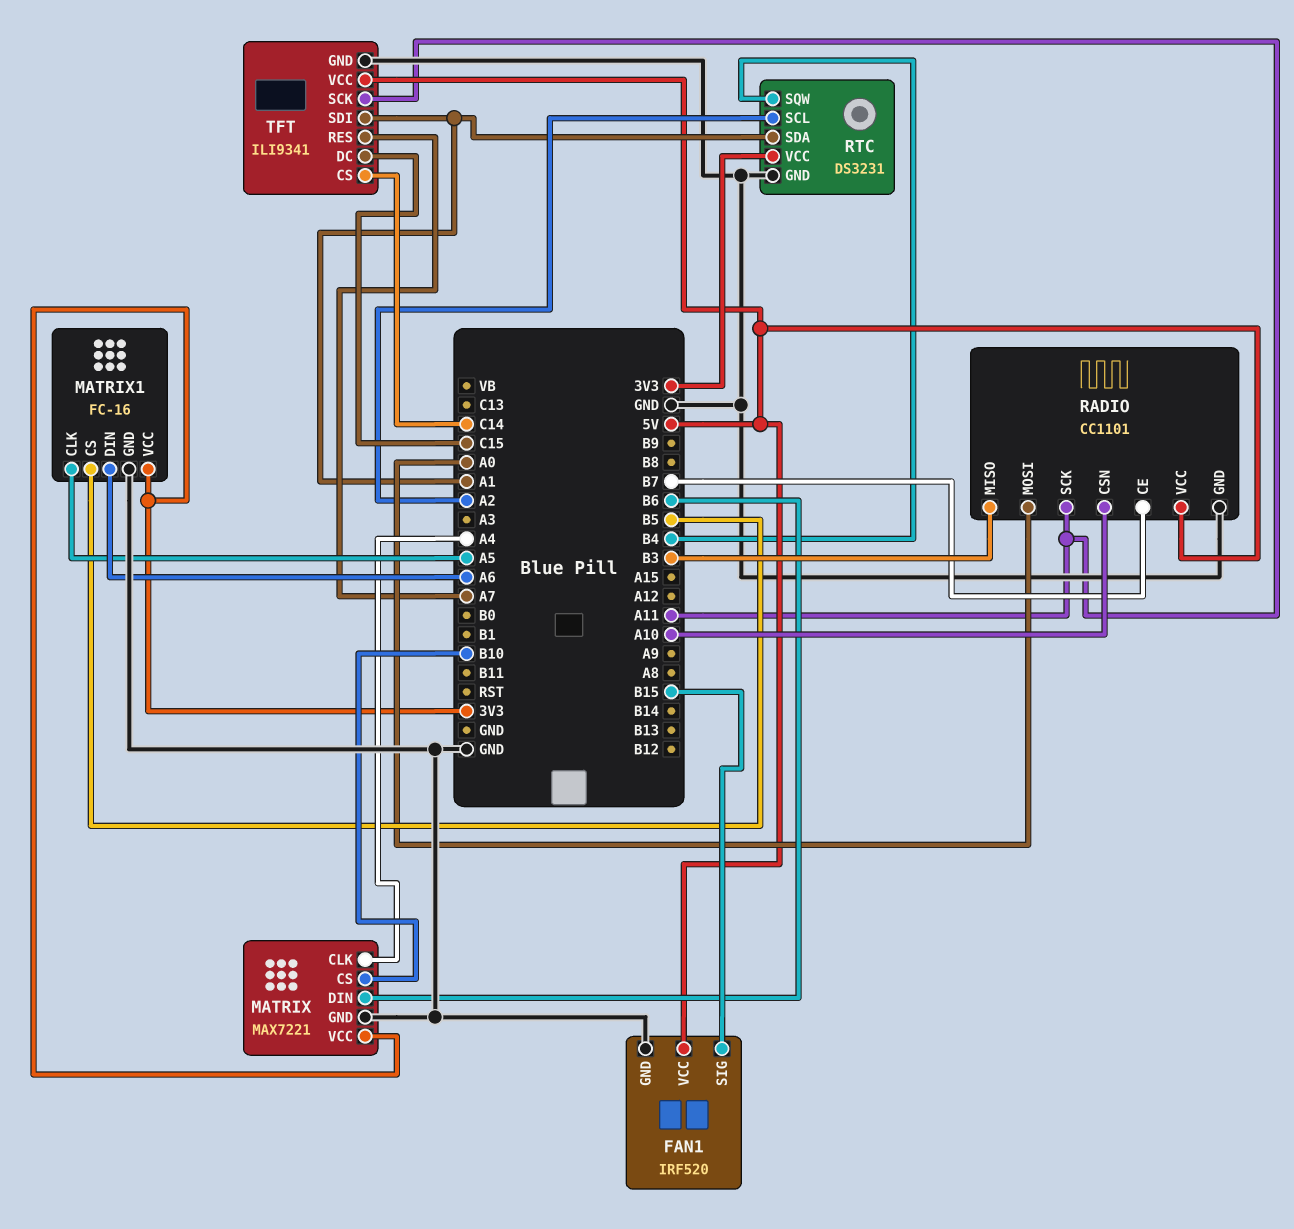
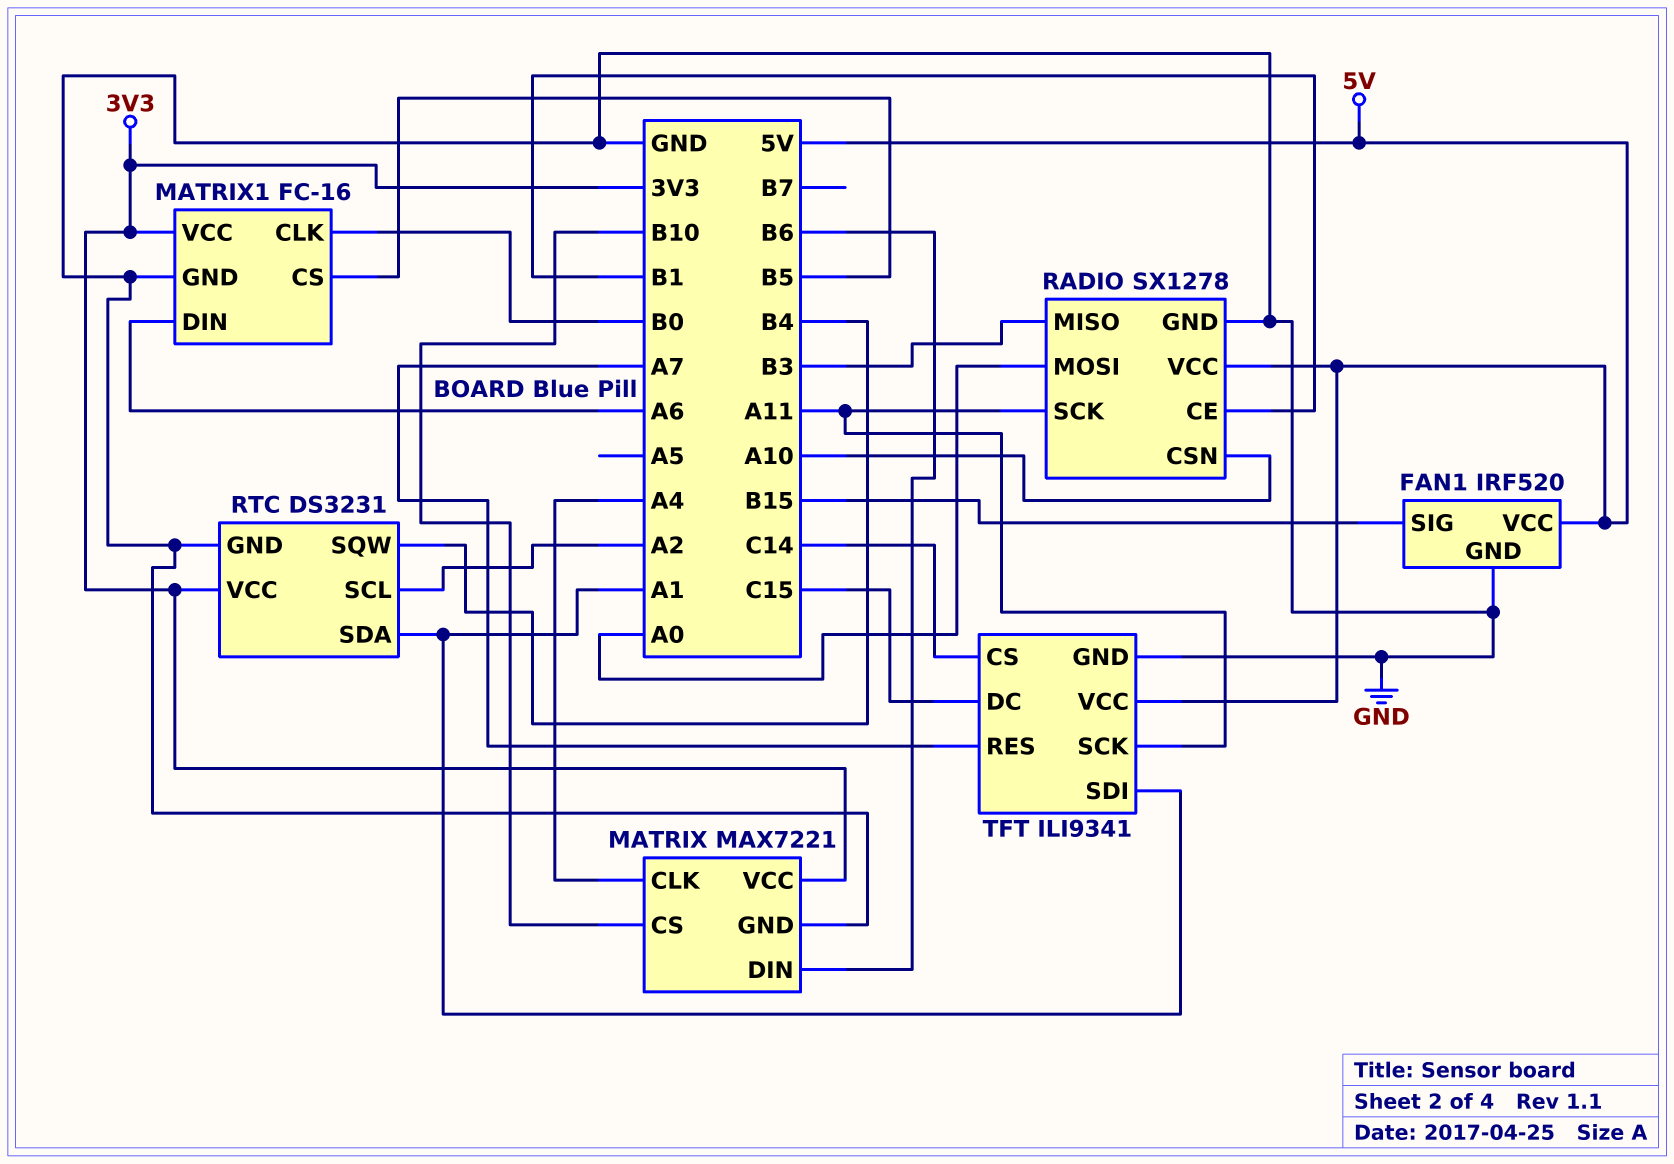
MATRIX1 pin CLK: A5 -> B0
RADIO: CC1101 -> SX1278
RADIO pin CE: B7 -> B1

